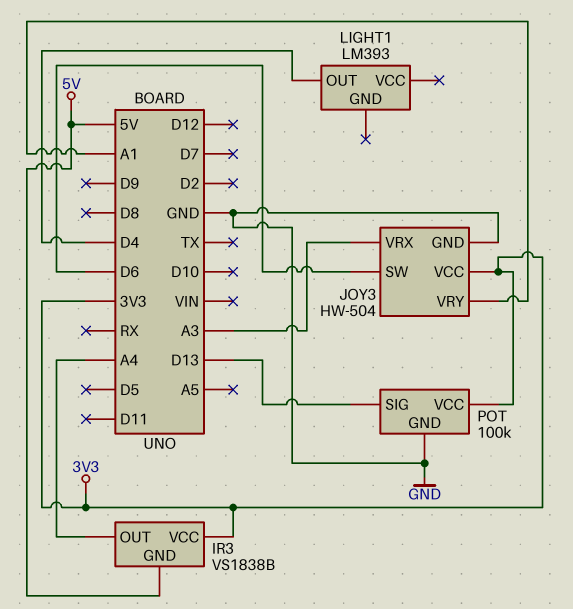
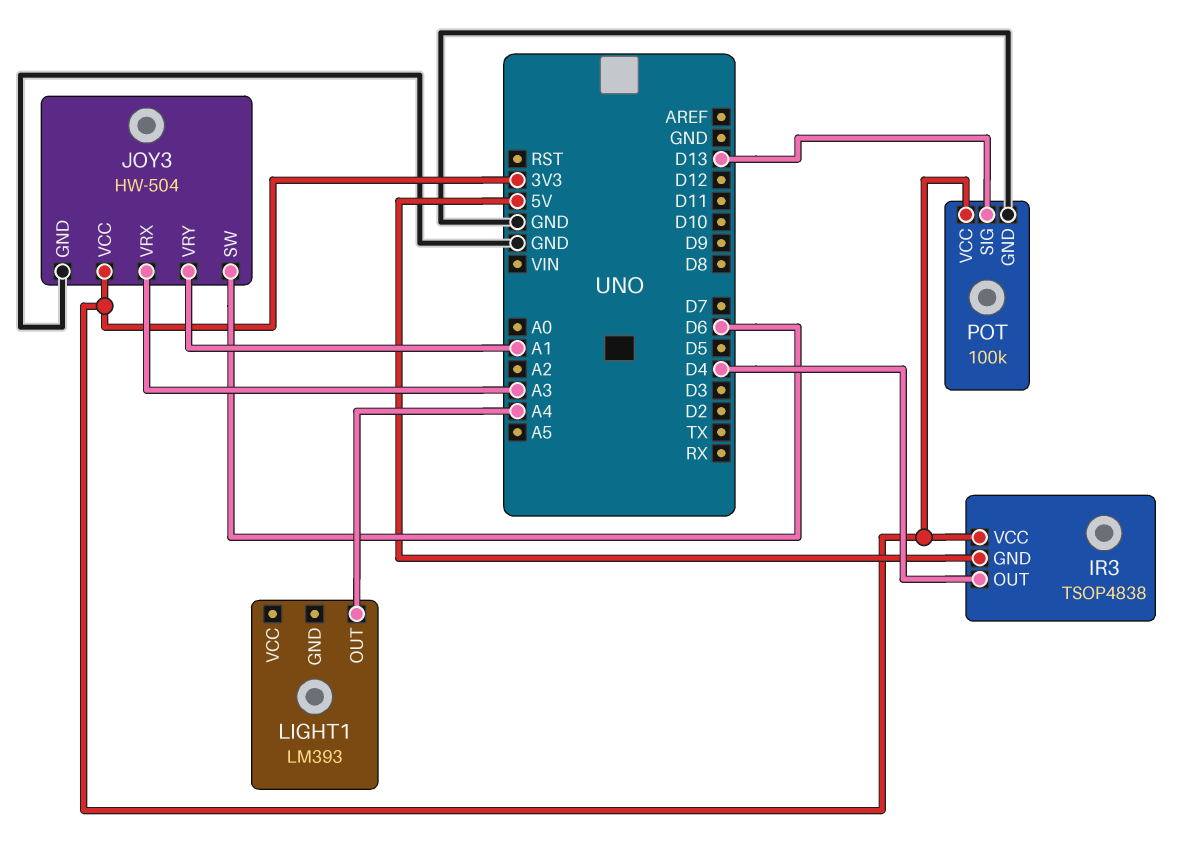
IR3: VS1838B -> TSOP4838
IR3 pin OUT: A4 -> D4
LIGHT1 pin OUT: D4 -> A4

